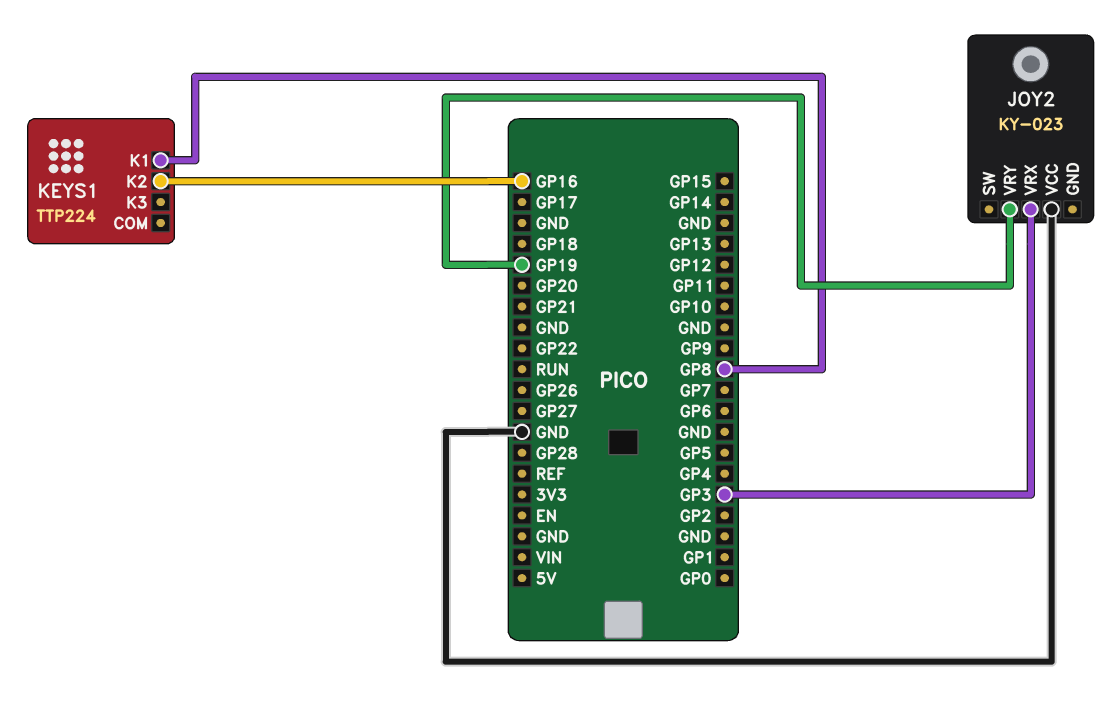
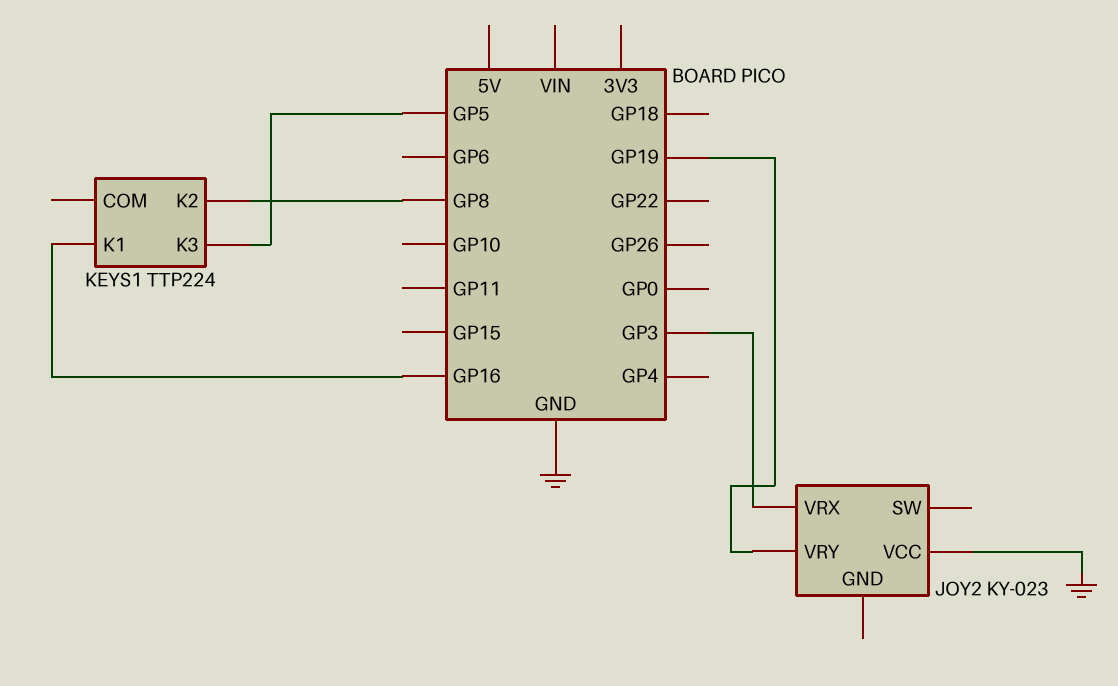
KEYS1 pin K1: GP8 -> GP16
KEYS1 pin K2: GP16 -> GP8
KEYS1 pin K3: none -> GP5

